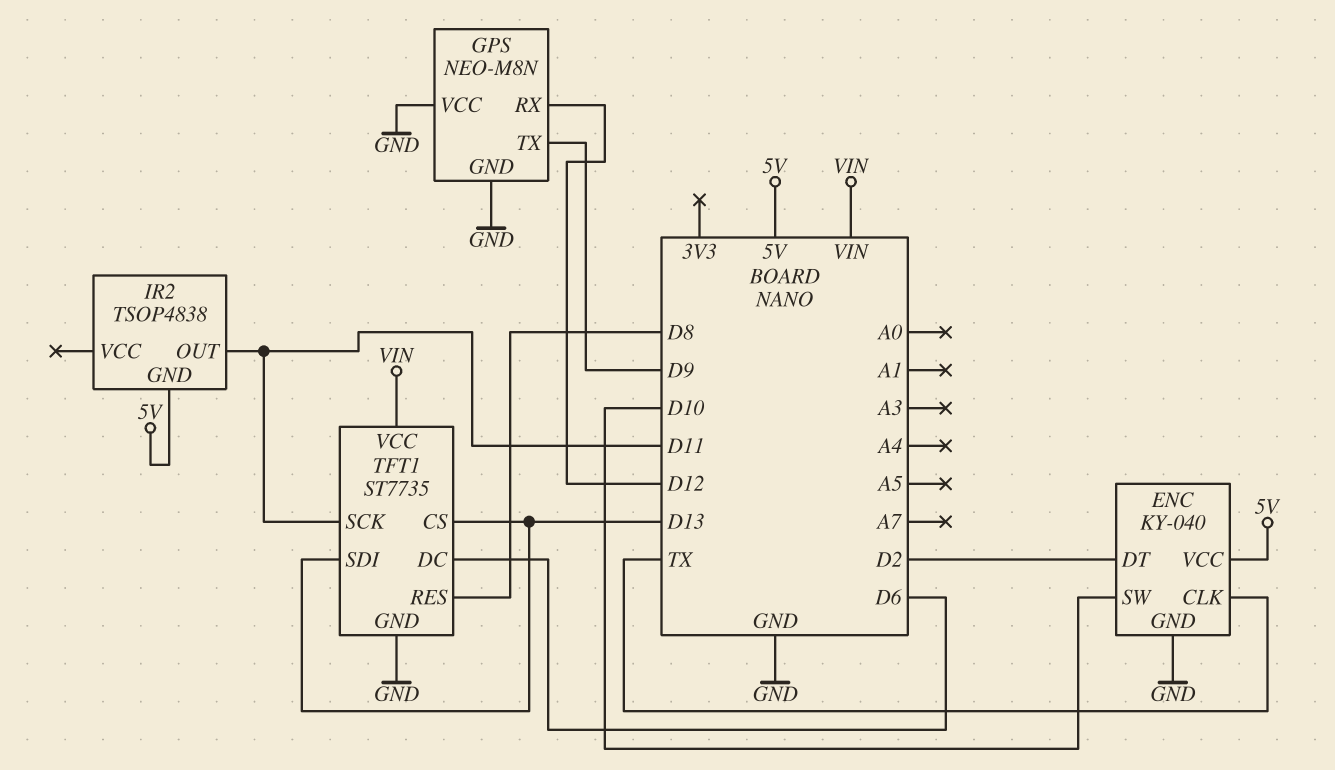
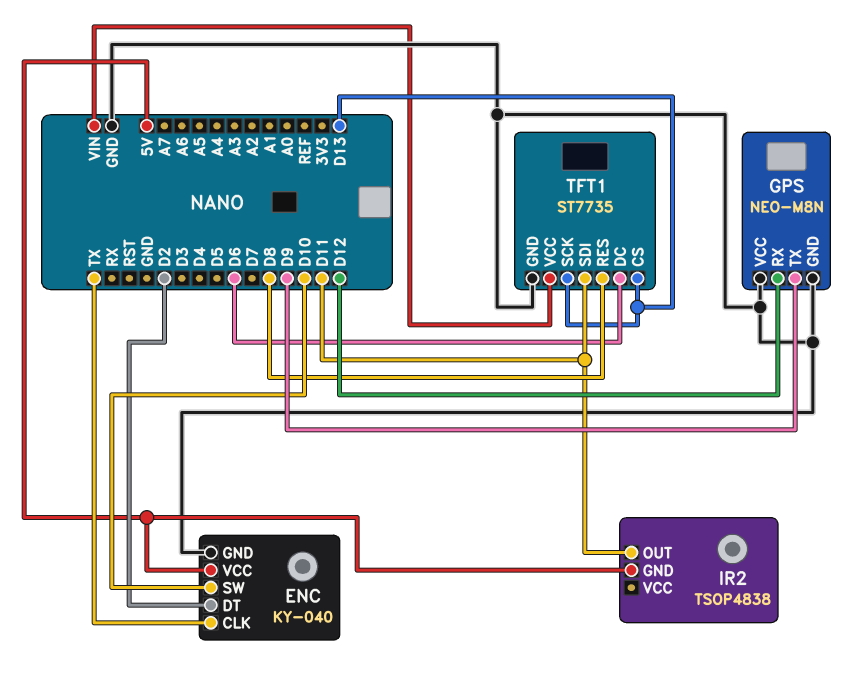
TFT1 pin SCK: D11 -> D13
TFT1 pin SDI: D13 -> D11

